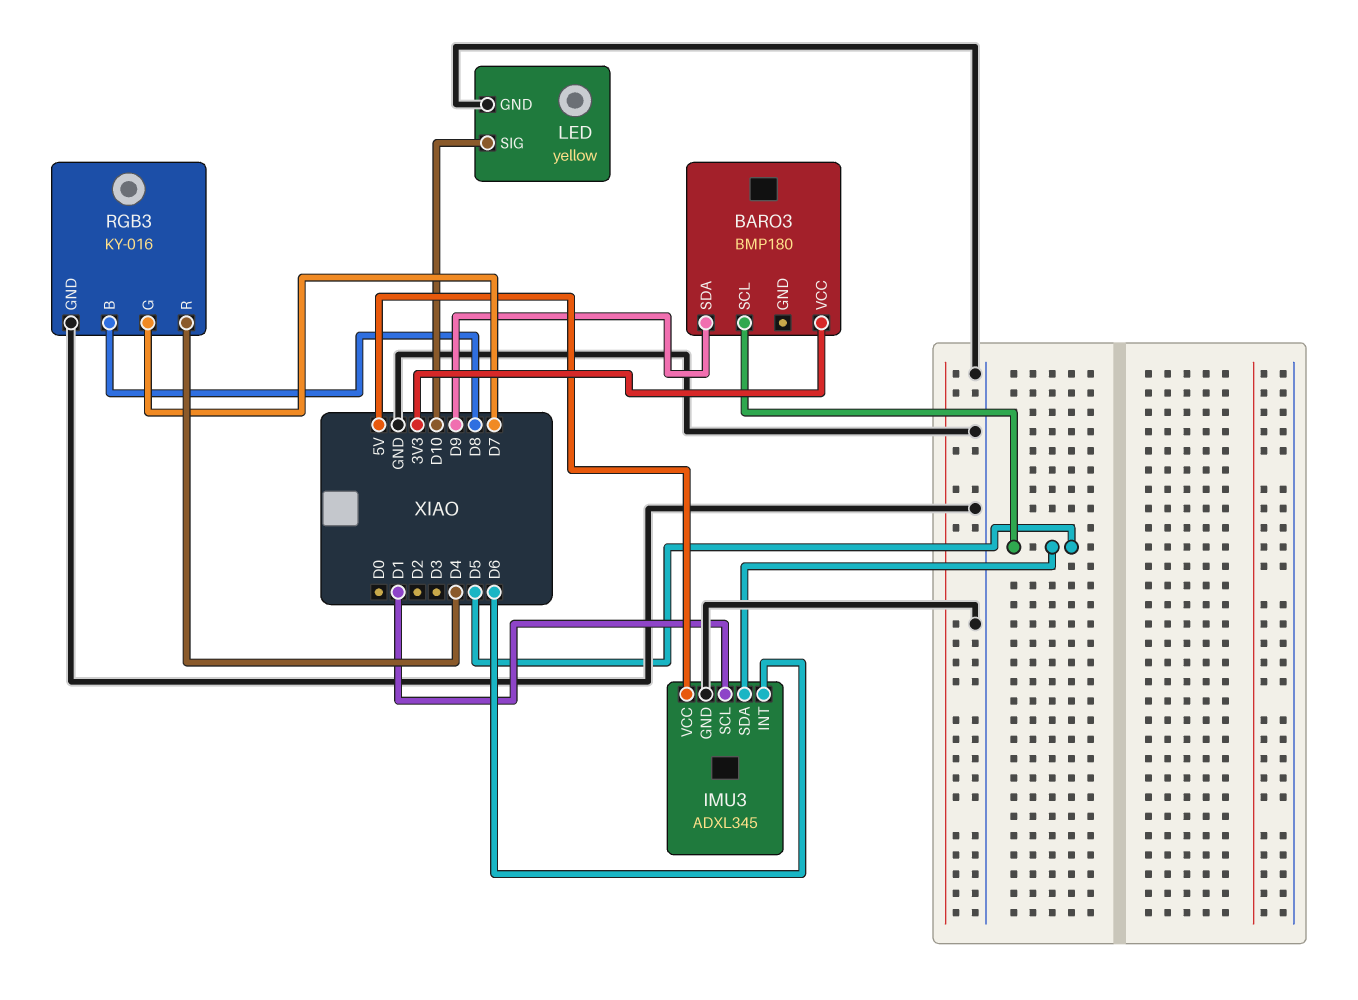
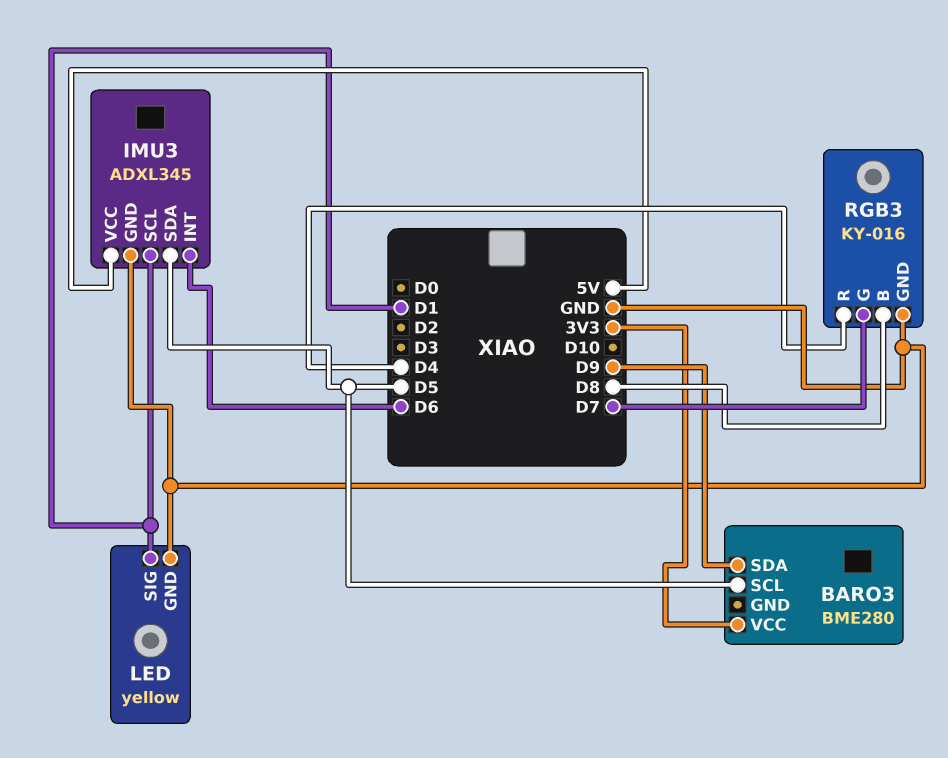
BARO3: BMP180 -> BME280
LED pin SIG: D10 -> D1

